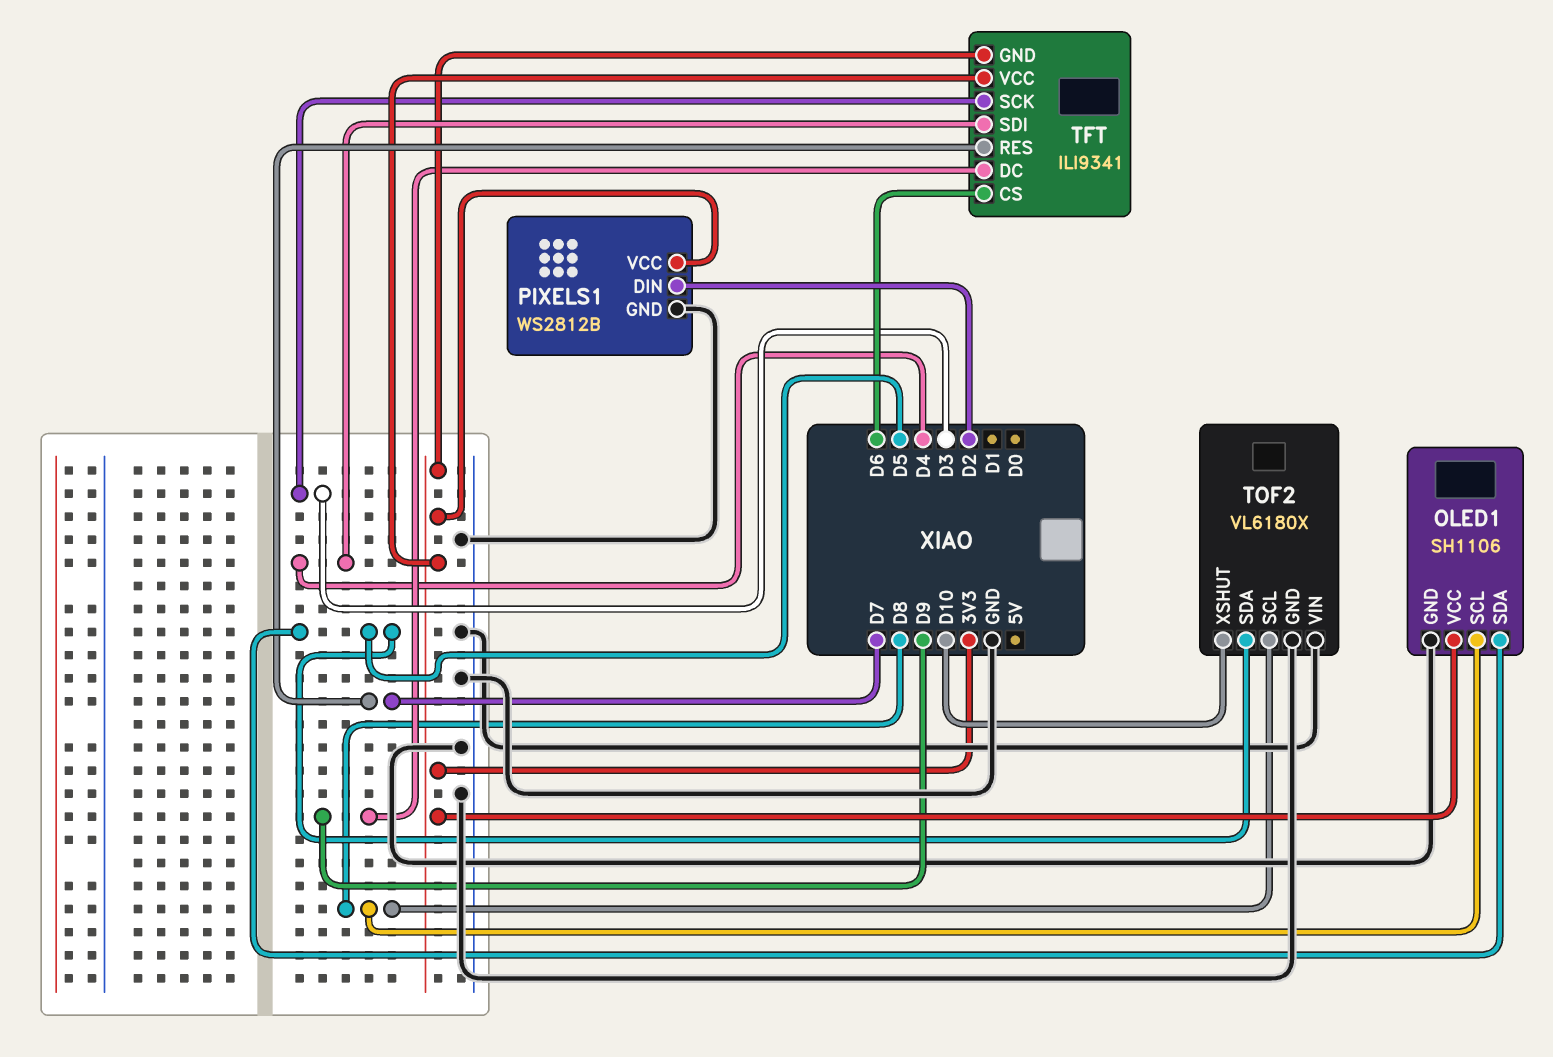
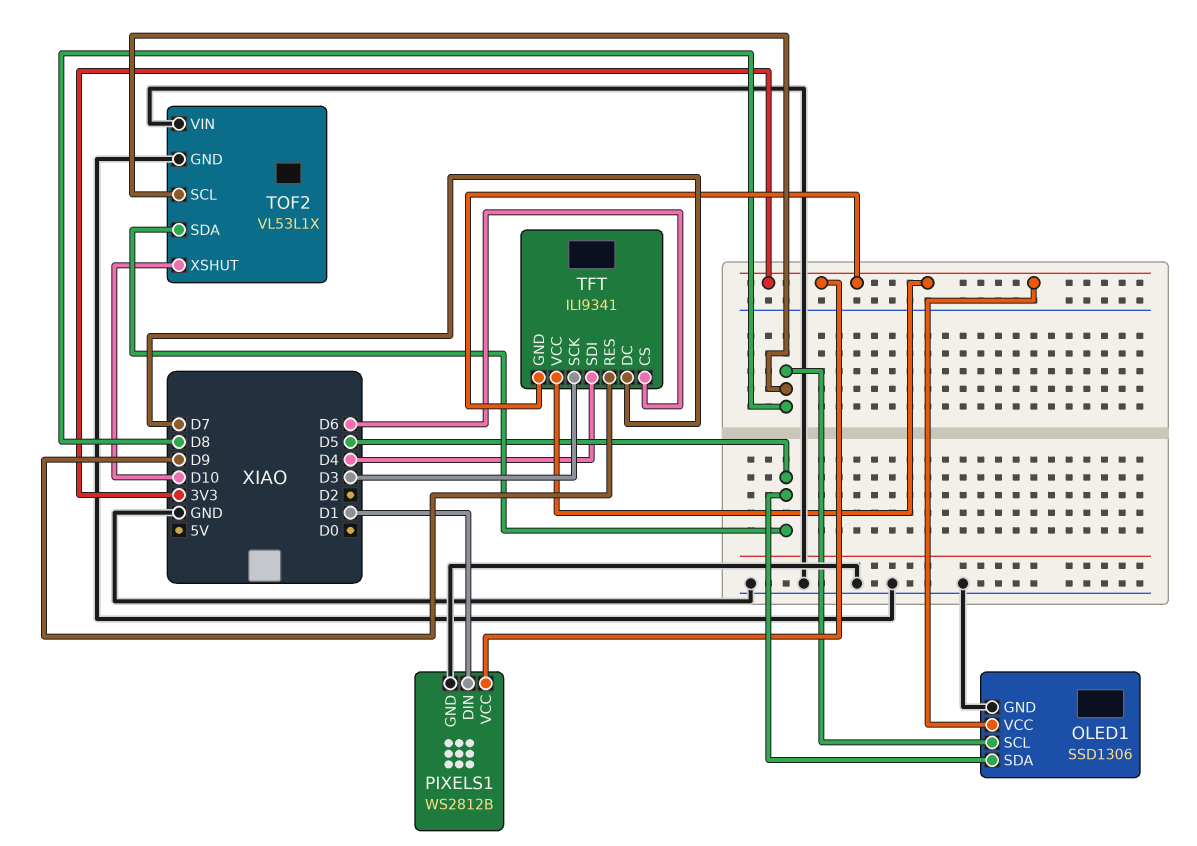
OLED1: SH1106 -> SSD1306
PIXELS1 pin DIN: D2 -> D1
TFT pin DC: D9 -> D7
TFT pin RES: D7 -> D9
TOF2: VL6180X -> VL53L1X

